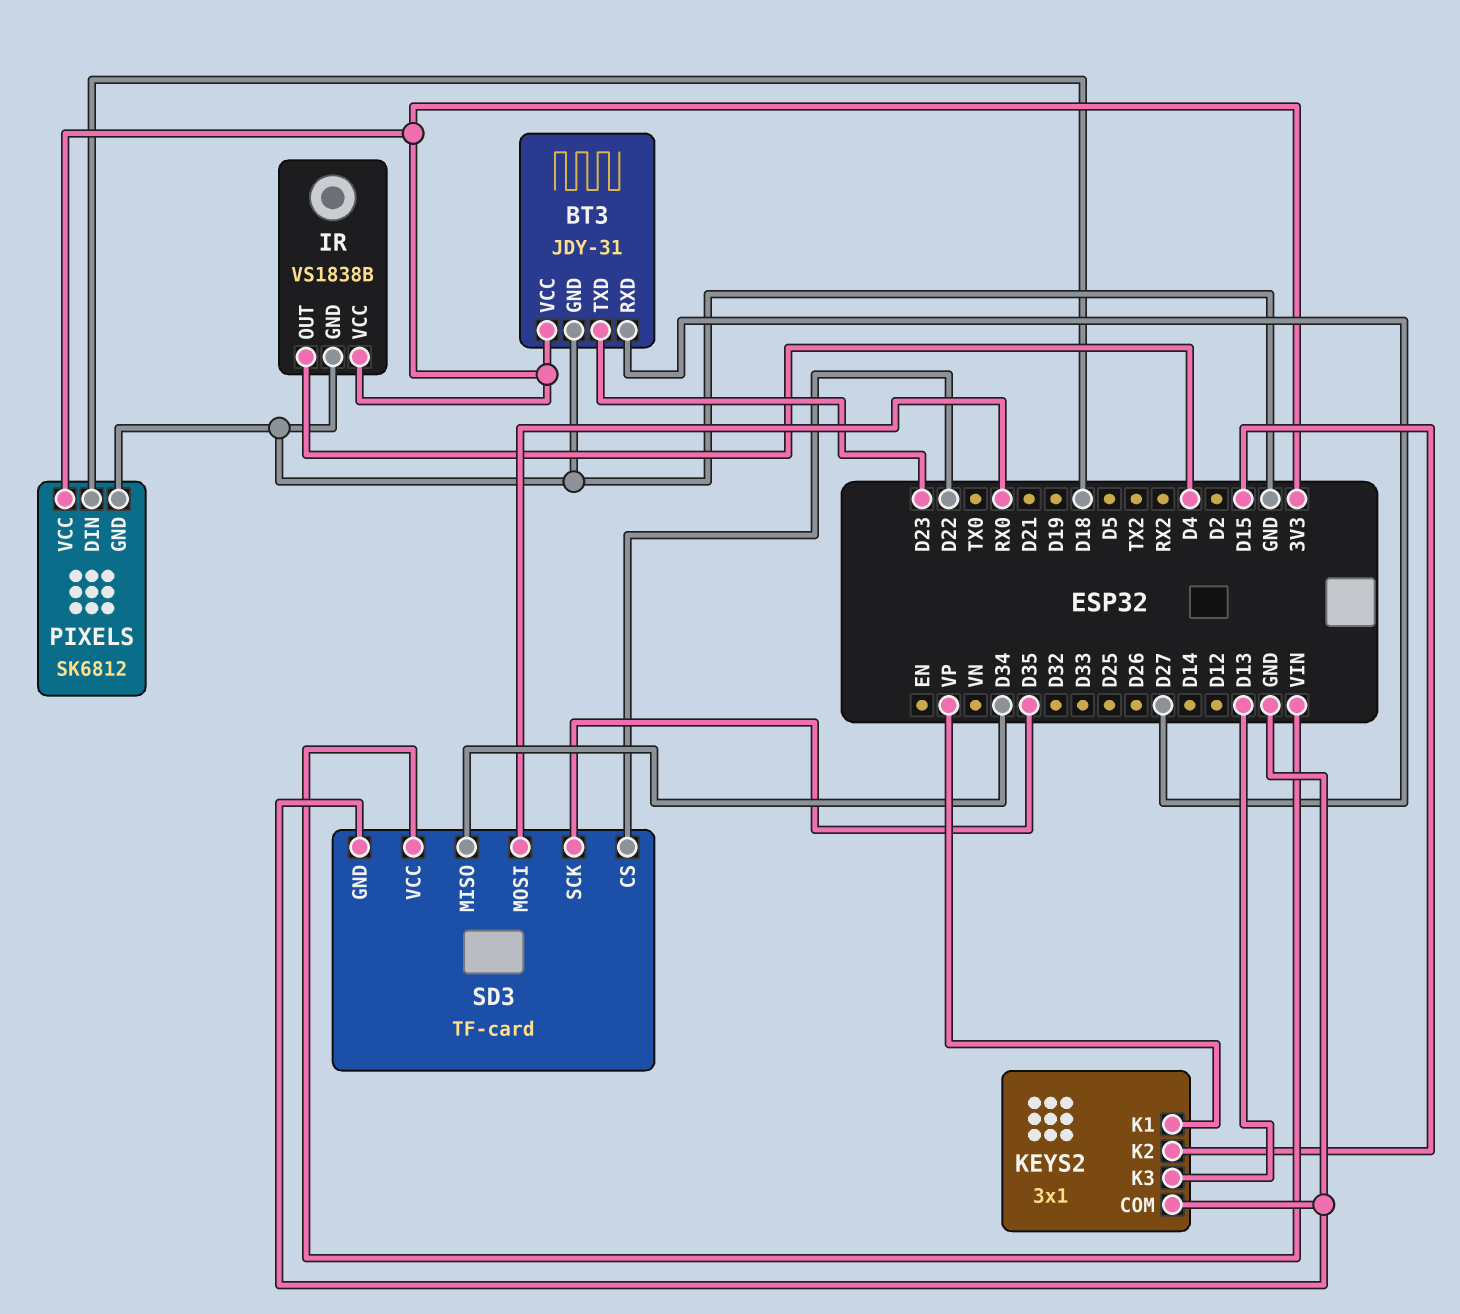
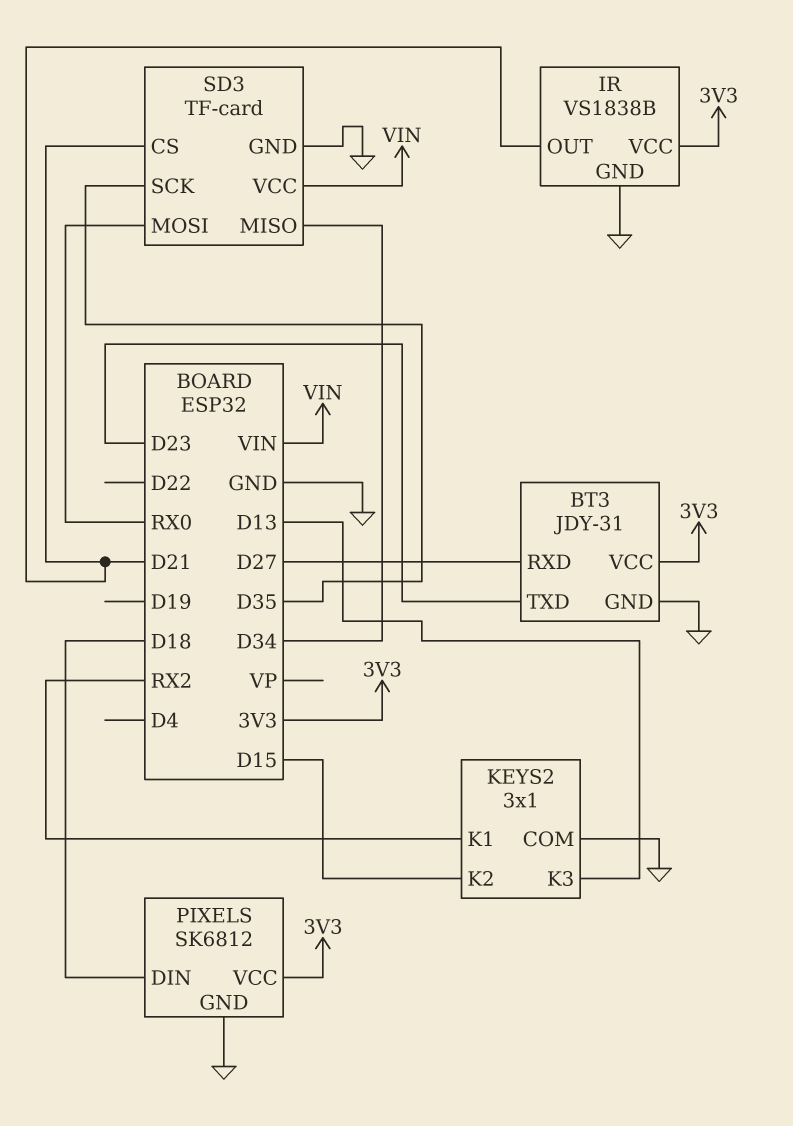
IR pin OUT: D4 -> D21
KEYS2 pin K1: VP -> RX2
SD3 pin CS: D22 -> D21

